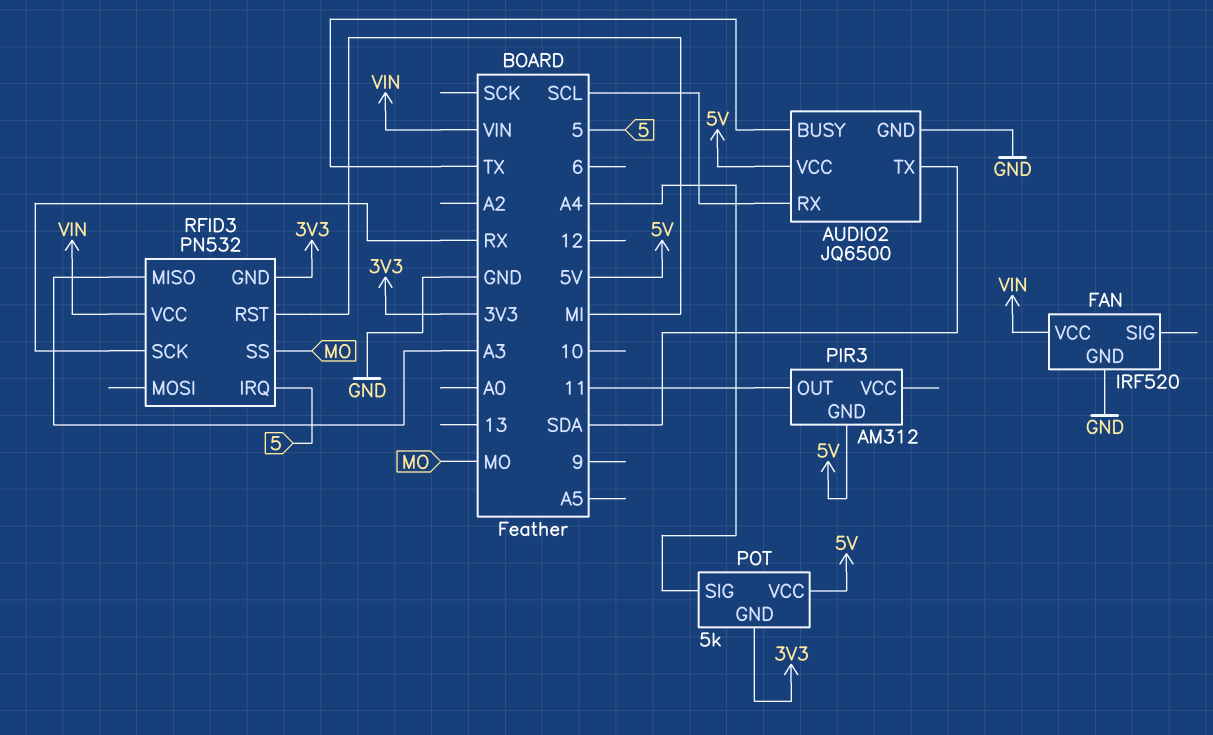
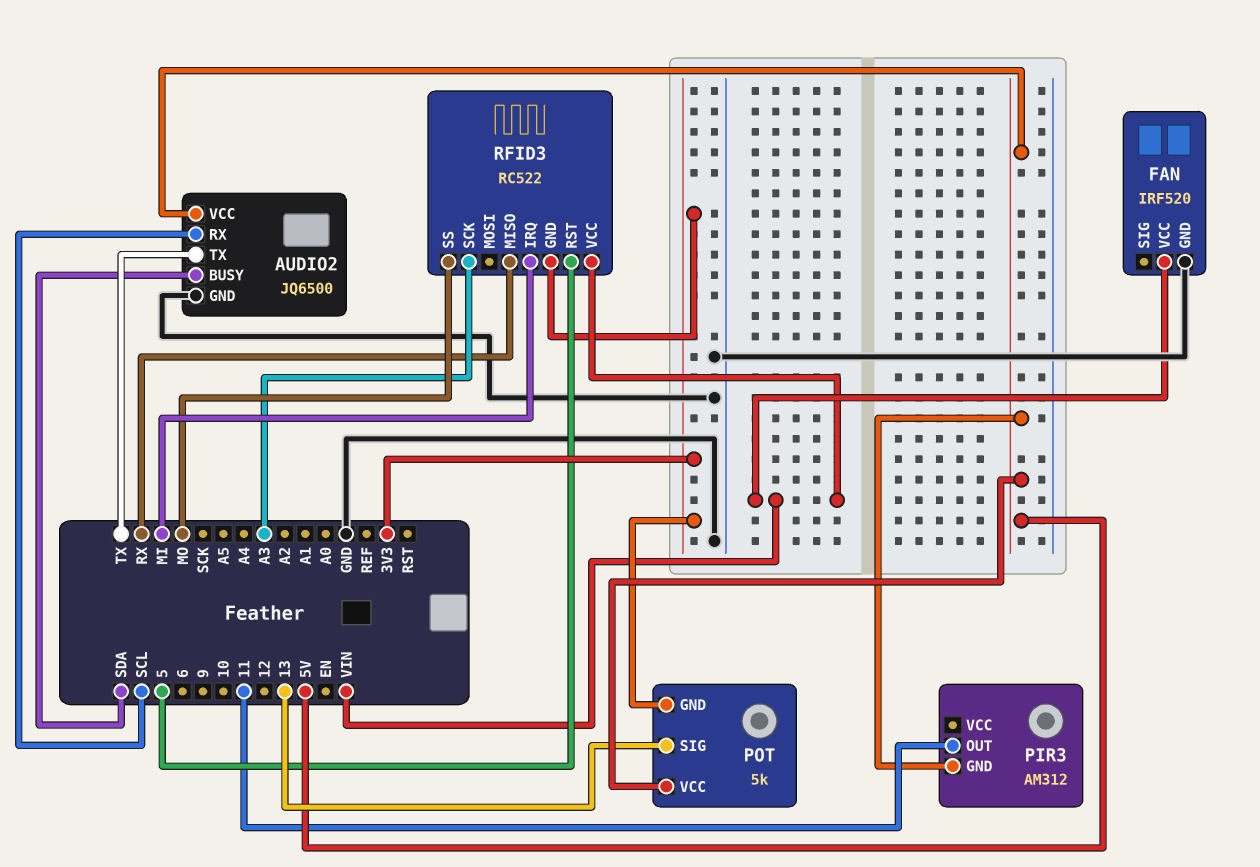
AUDIO2 pin BUSY: TX -> SDA
AUDIO2 pin TX: SDA -> TX
POT pin SIG: A4 -> 13
RFID3: PN532 -> RC522
RFID3 pin IRQ: 5 -> MI
RFID3 pin MISO: A3 -> RX
RFID3 pin RST: MI -> 5
RFID3 pin SCK: RX -> A3

